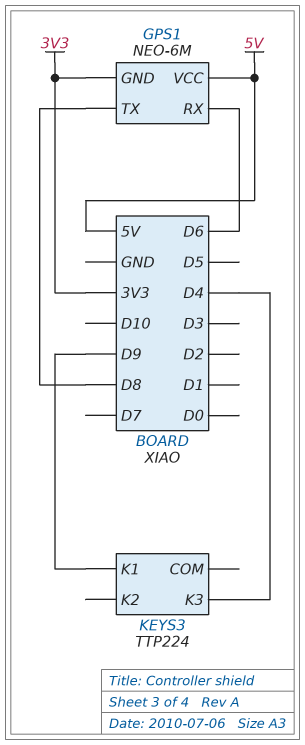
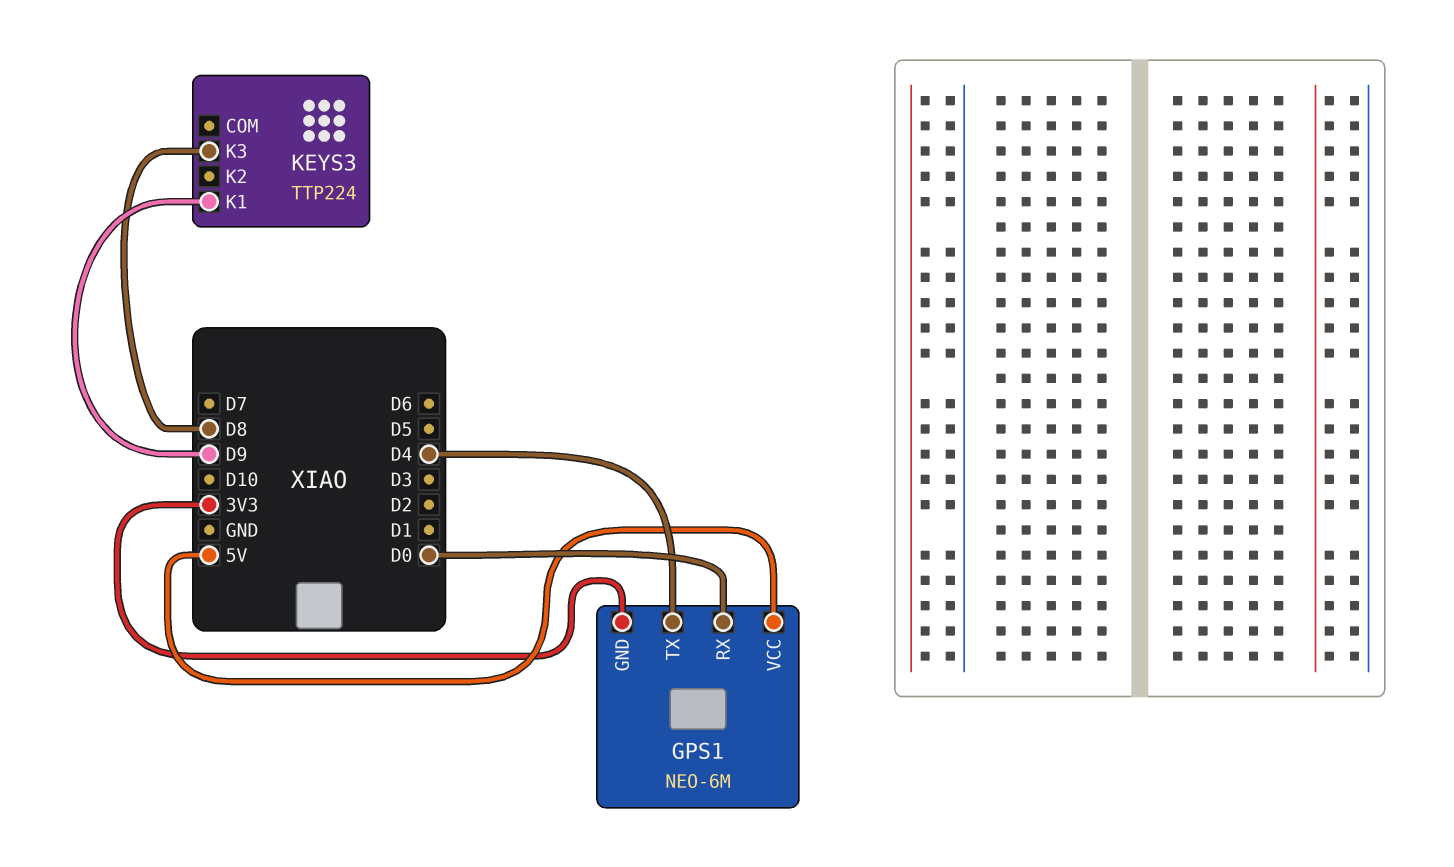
GPS1 pin RX: D6 -> D0
GPS1 pin TX: D8 -> D4
KEYS3 pin K3: D4 -> D8

